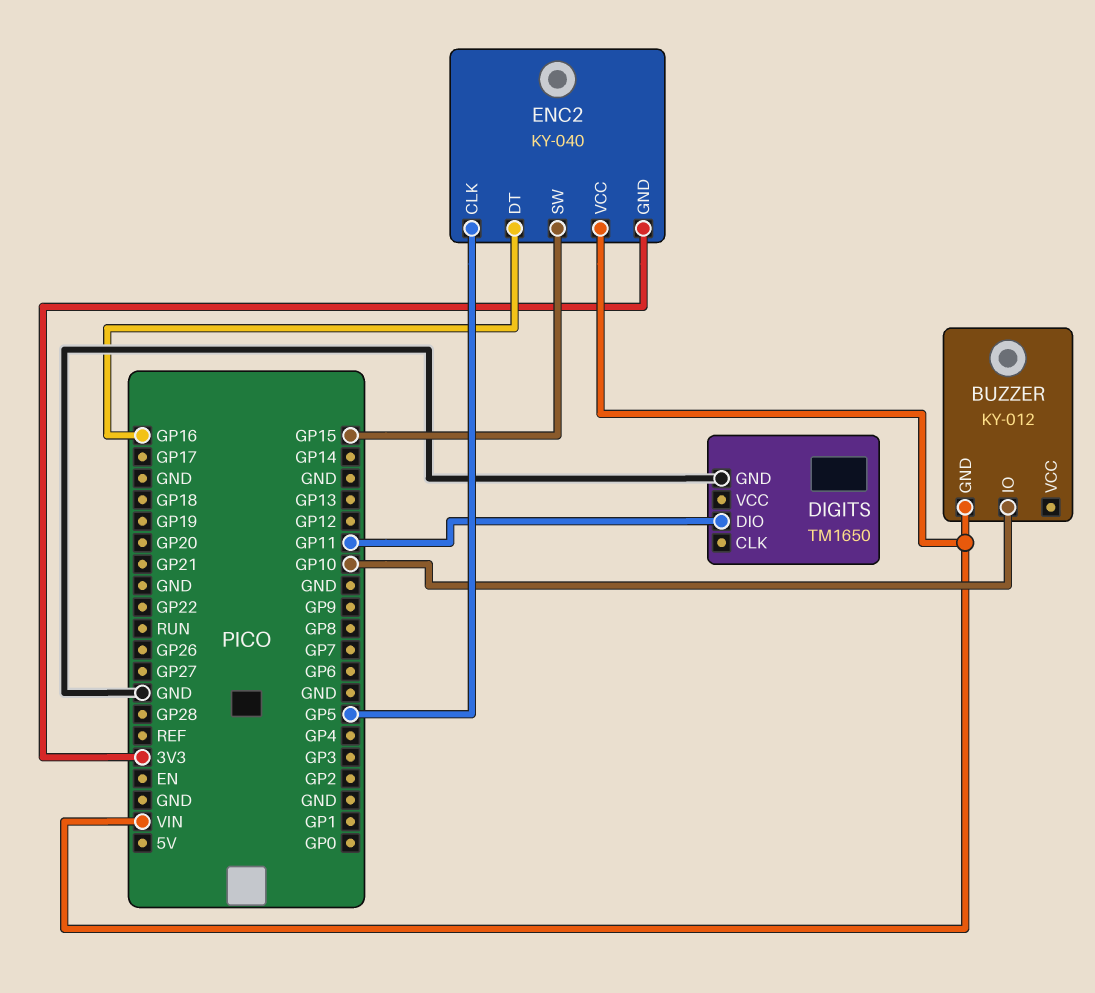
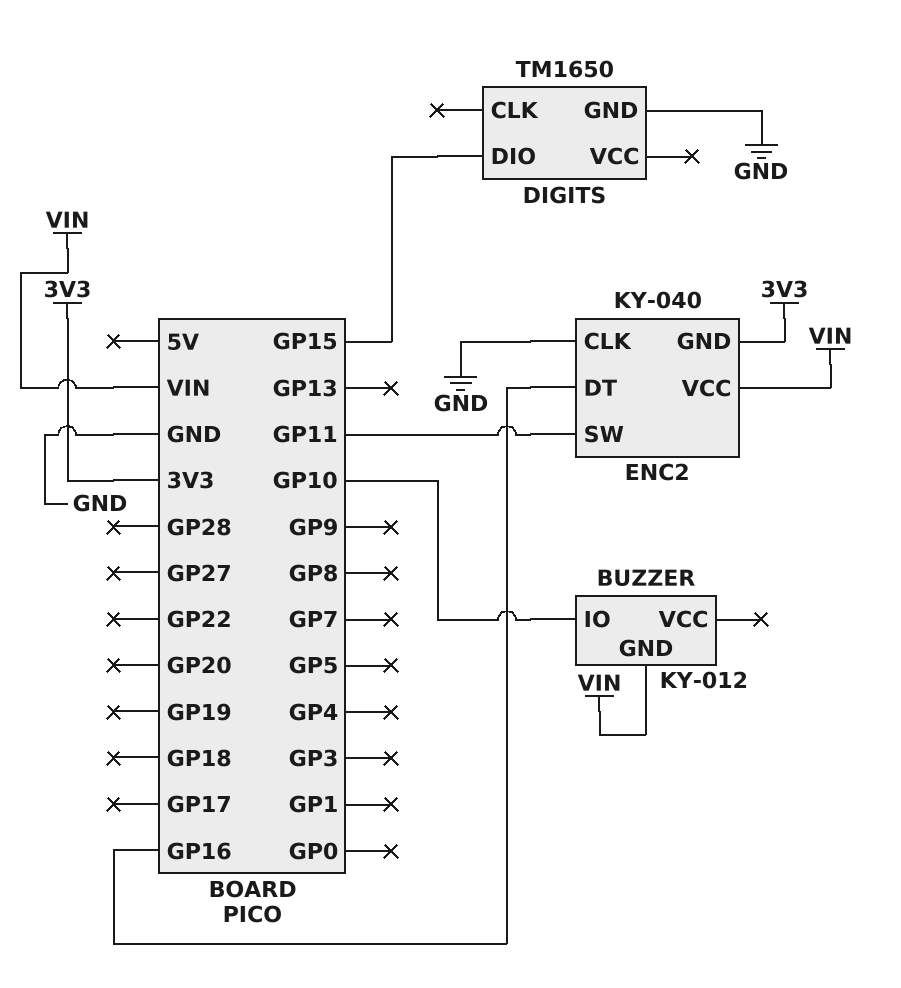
DIGITS pin DIO: GP11 -> GP15
ENC2 pin CLK: GP5 -> GND
ENC2 pin SW: GP15 -> GP11

